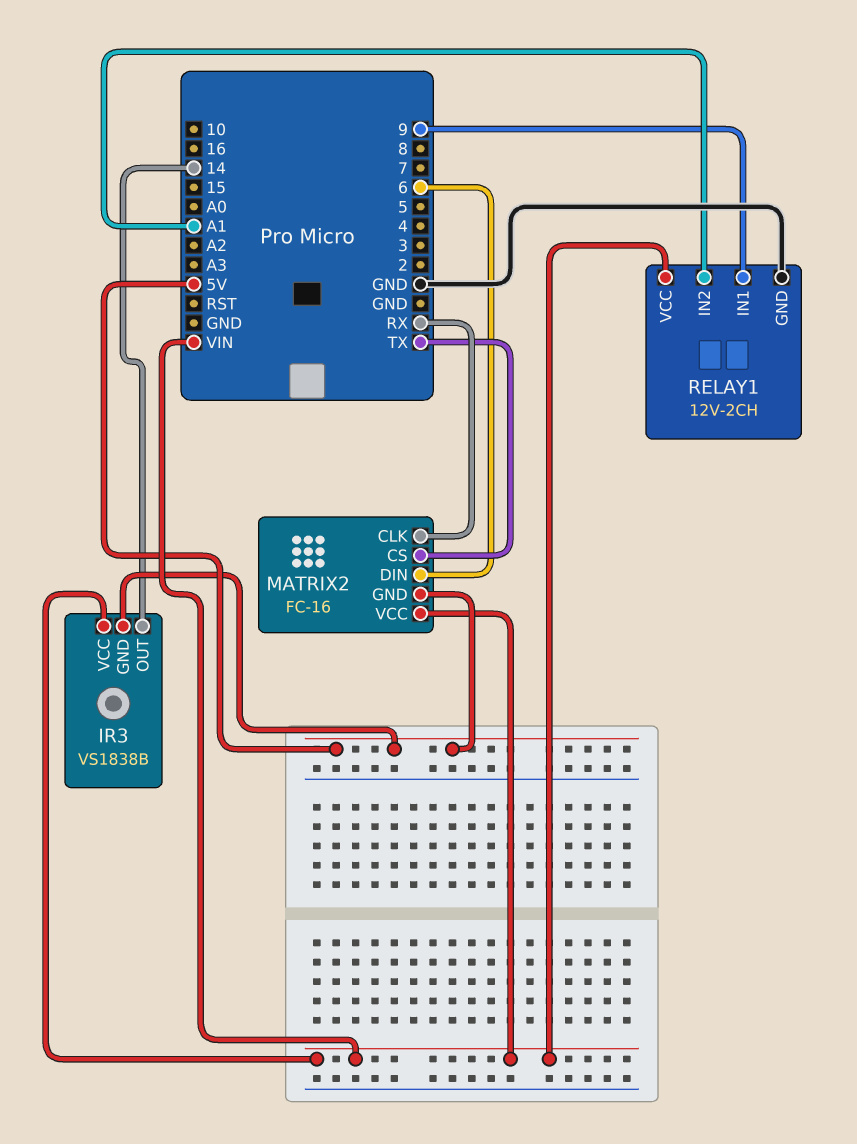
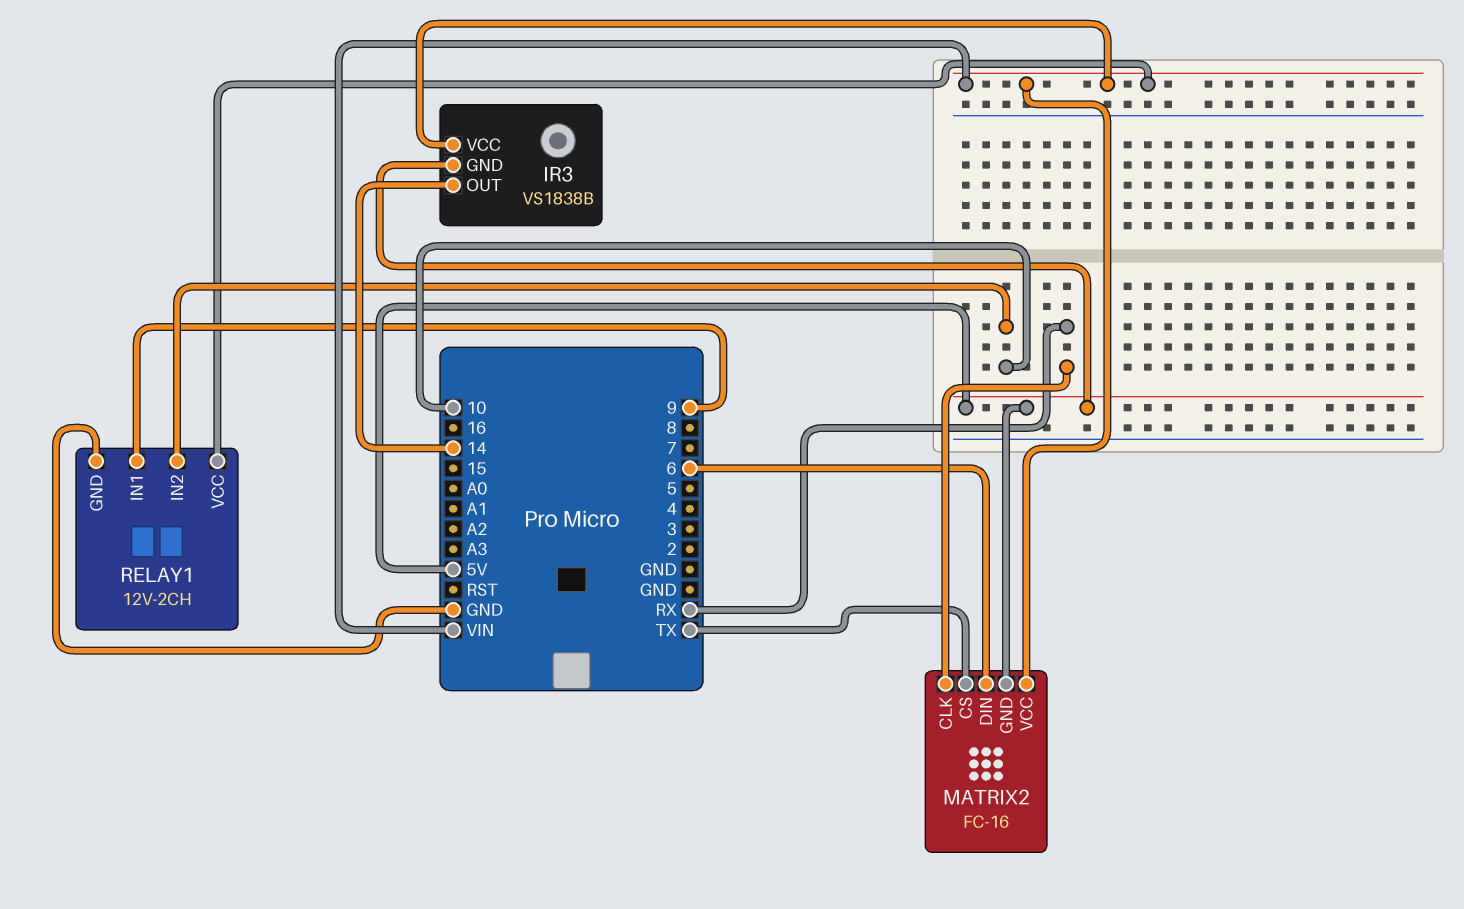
RELAY1 pin IN2: A1 -> 10

